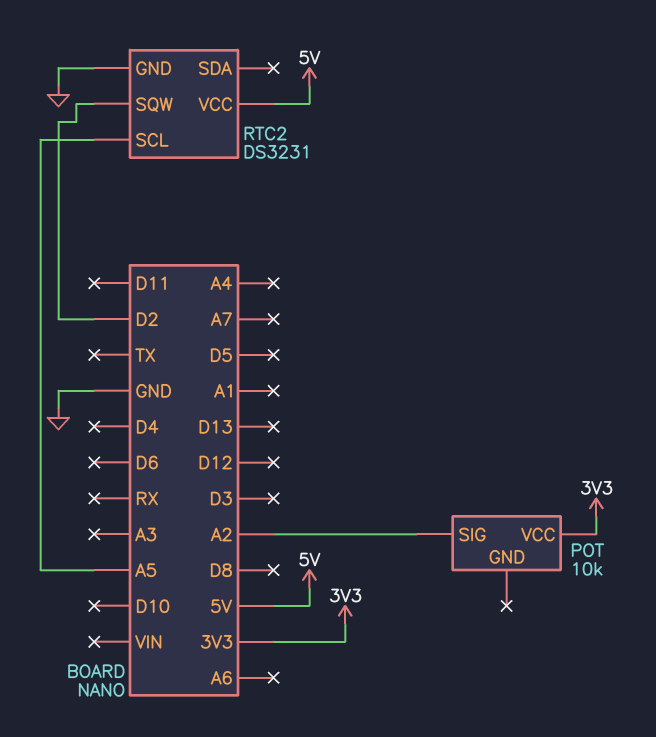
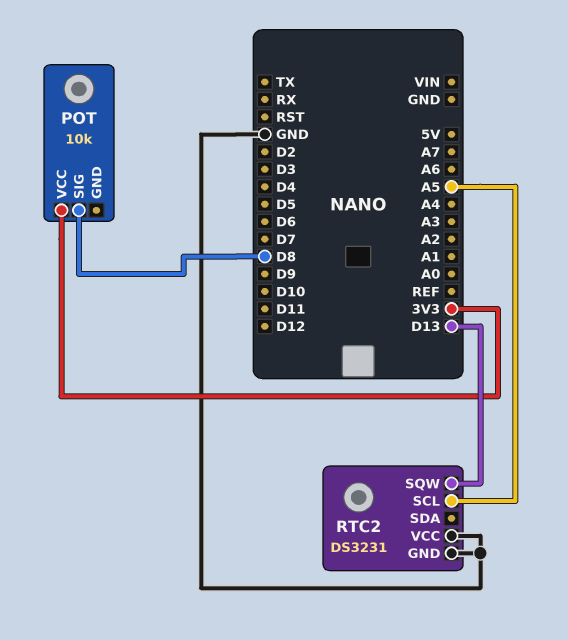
POT pin SIG: A2 -> D8
RTC2 pin SQW: D2 -> D13
RTC2 pin VCC: 5V -> GND

